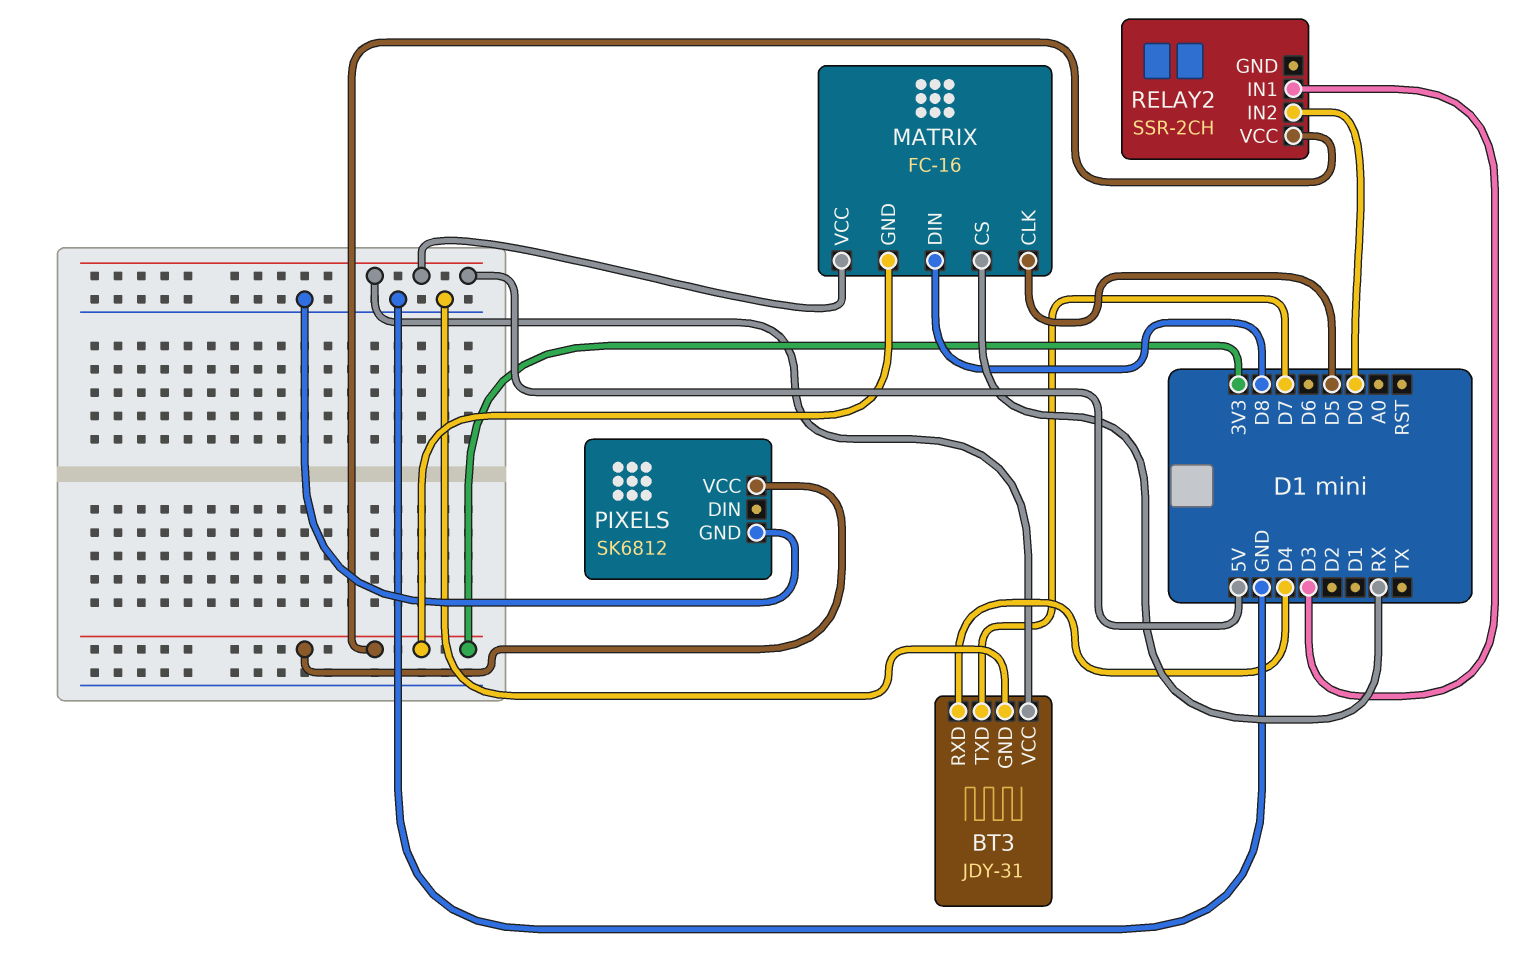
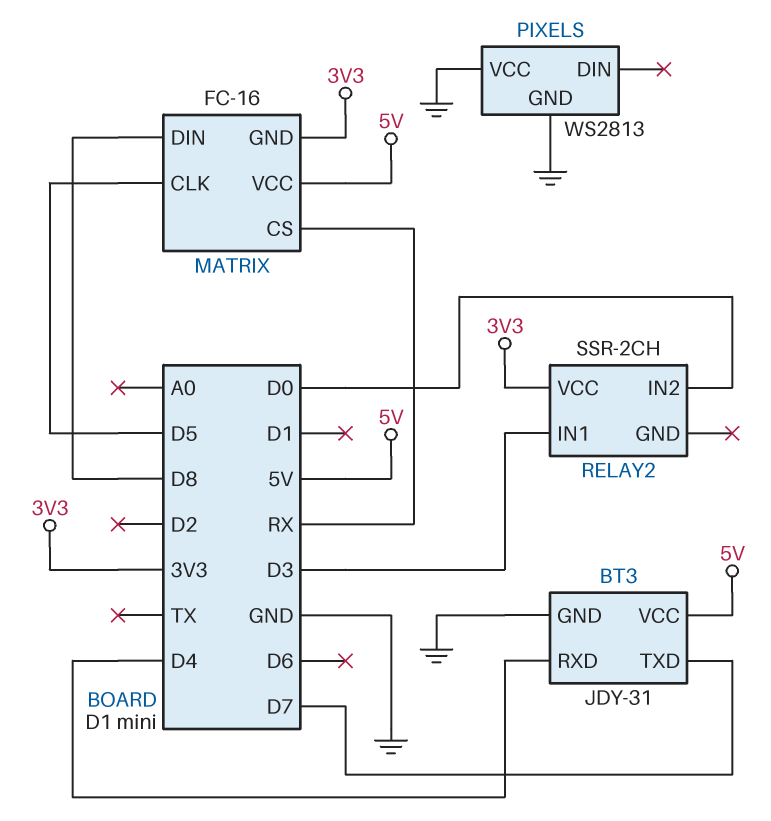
PIXELS: SK6812 -> WS2813
PIXELS pin VCC: 3V3 -> GND

